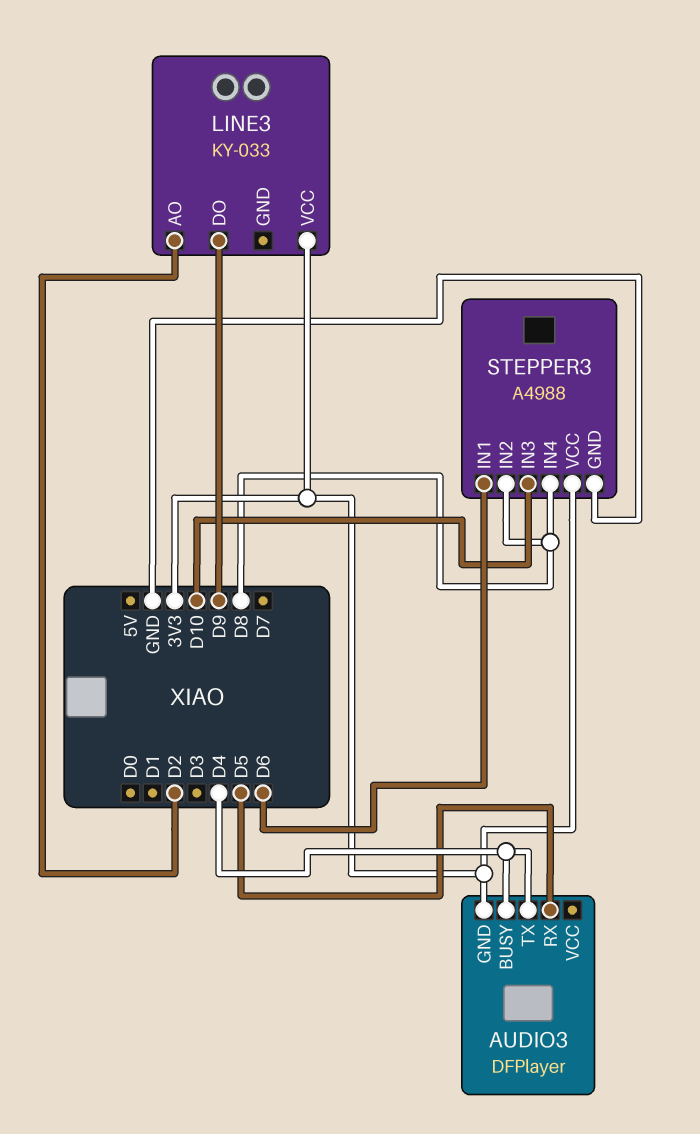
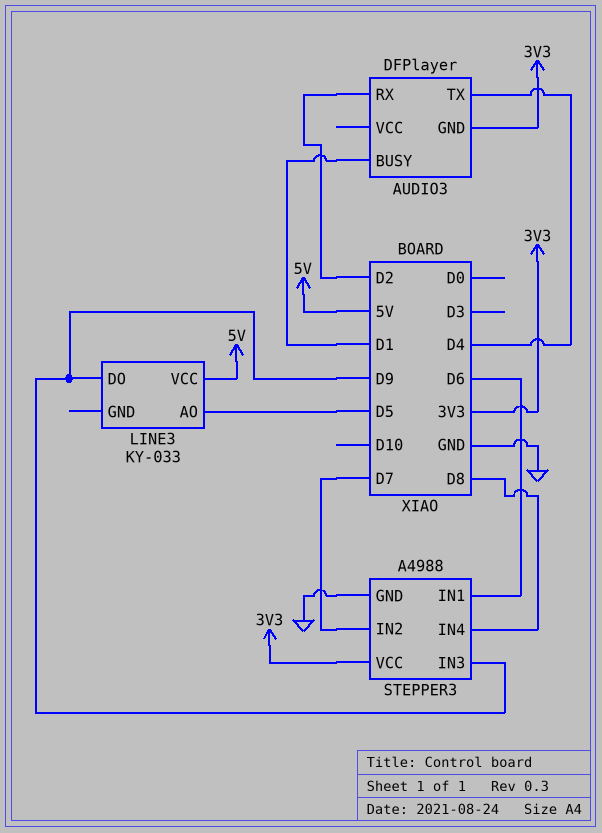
AUDIO3 pin BUSY: D4 -> D1
AUDIO3 pin RX: D5 -> D2
LINE3 pin AO: D2 -> D5
LINE3 pin VCC: 3V3 -> 5V
STEPPER3 pin IN2: D8 -> D7
STEPPER3 pin IN3: D10 -> D9

